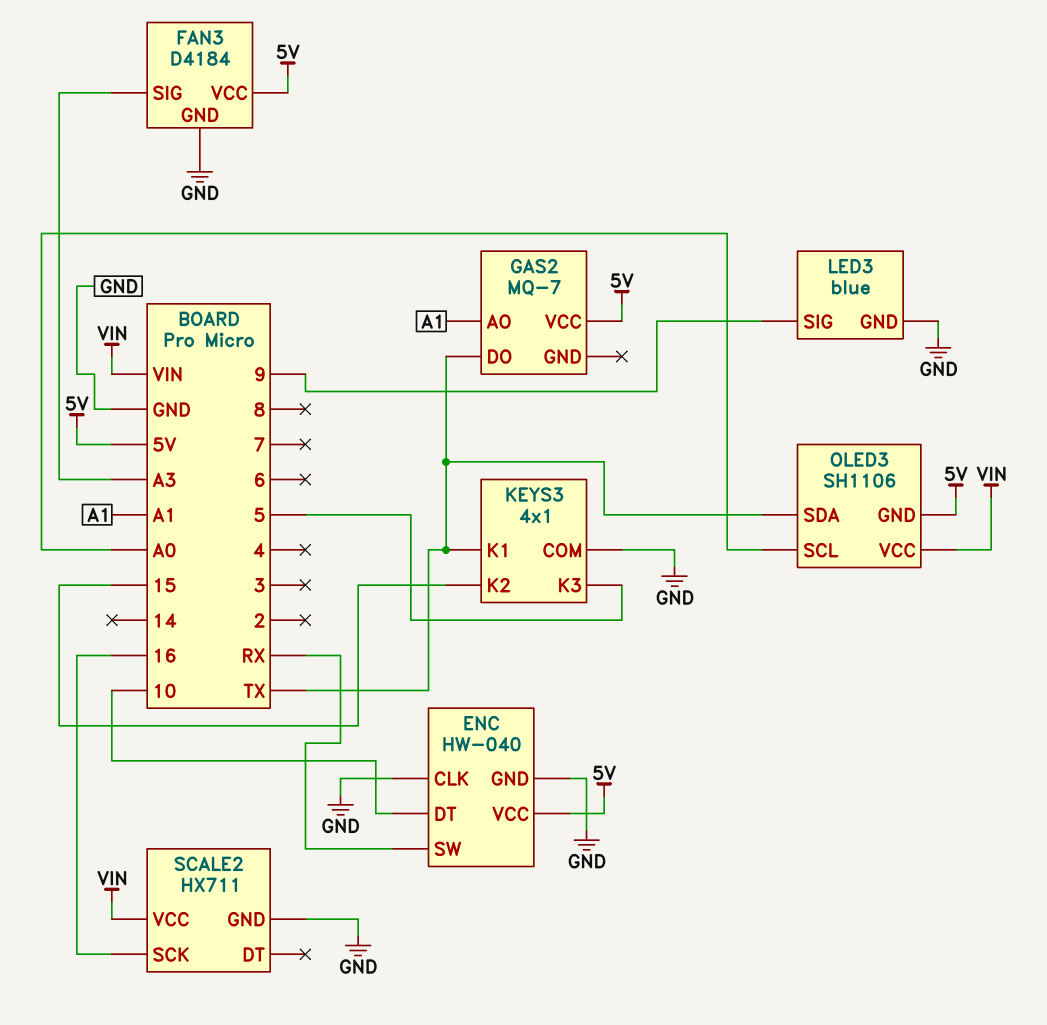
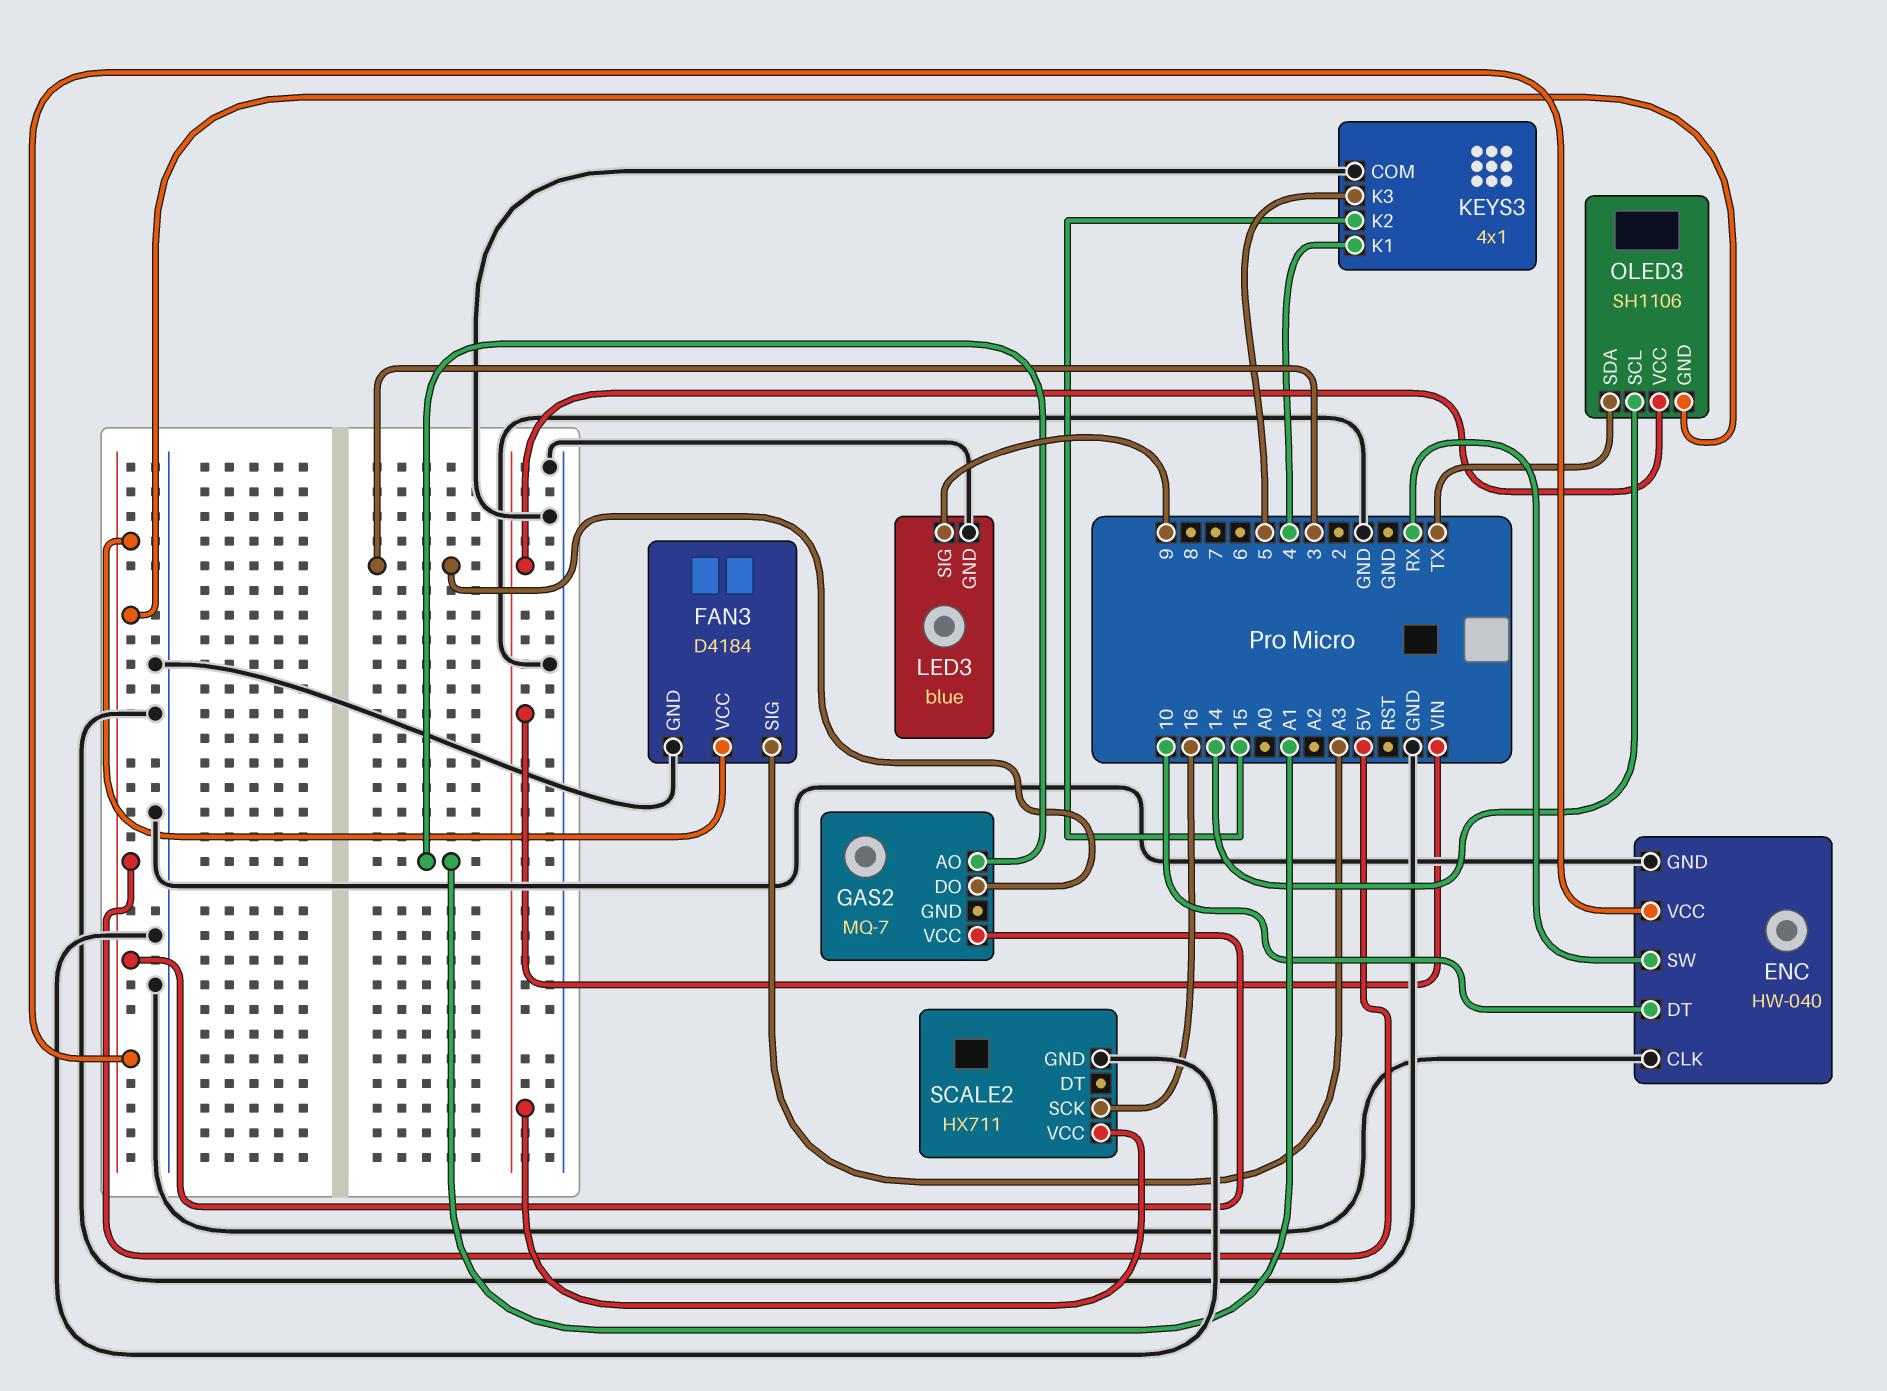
GAS2 pin DO: TX -> 3
KEYS3 pin K1: TX -> 4
OLED3 pin SCL: A0 -> 14

